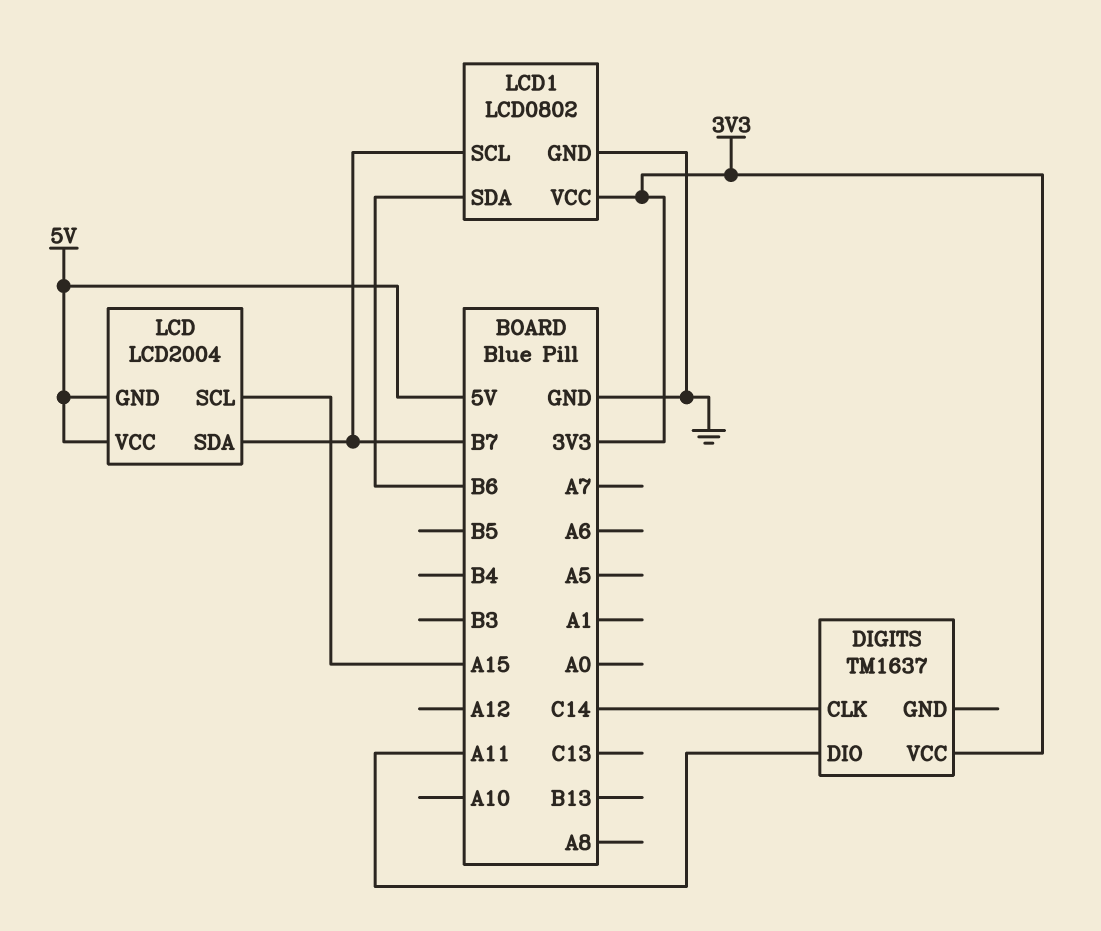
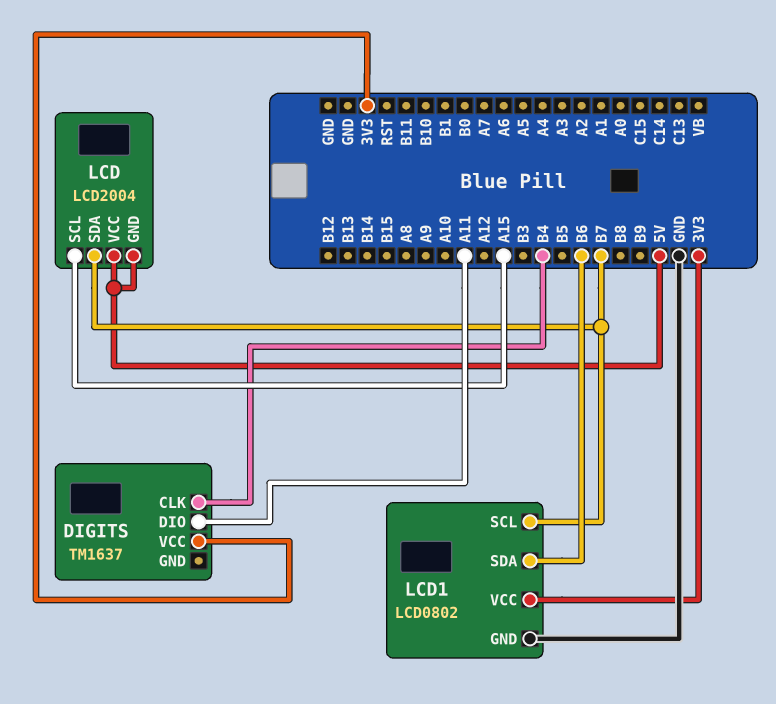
DIGITS pin CLK: C14 -> B4

